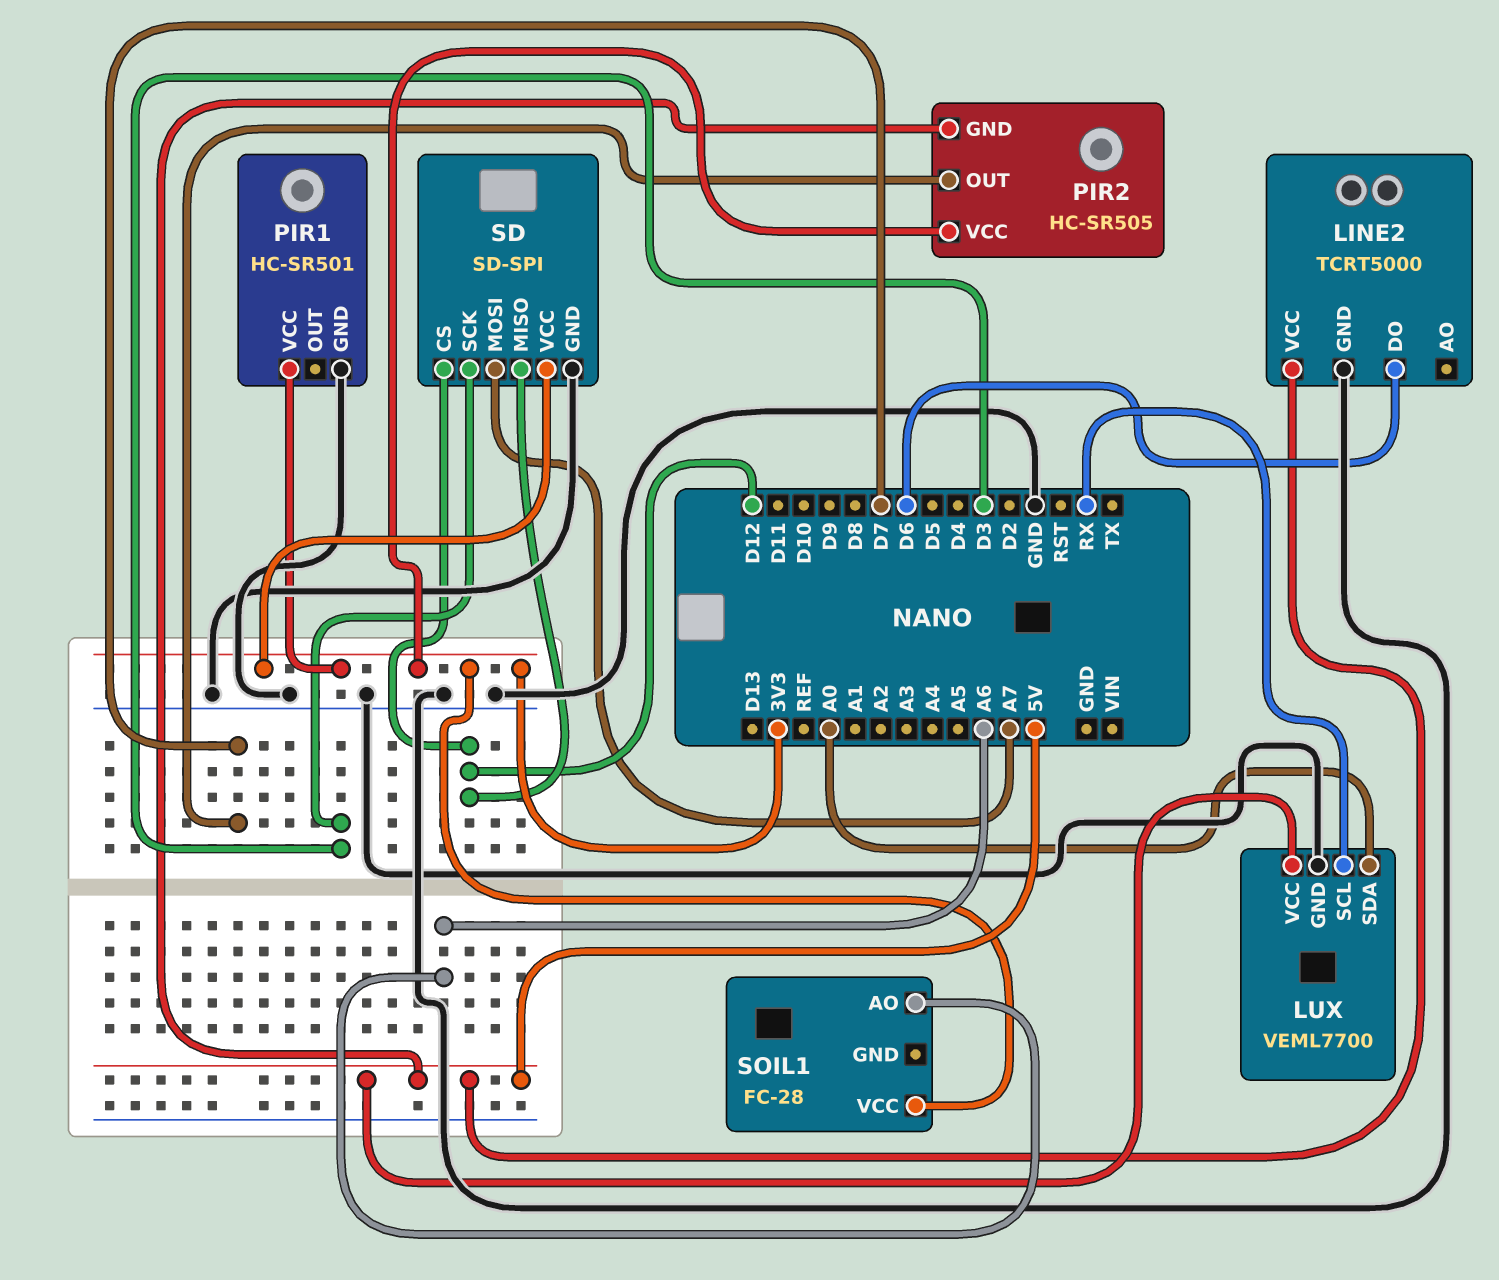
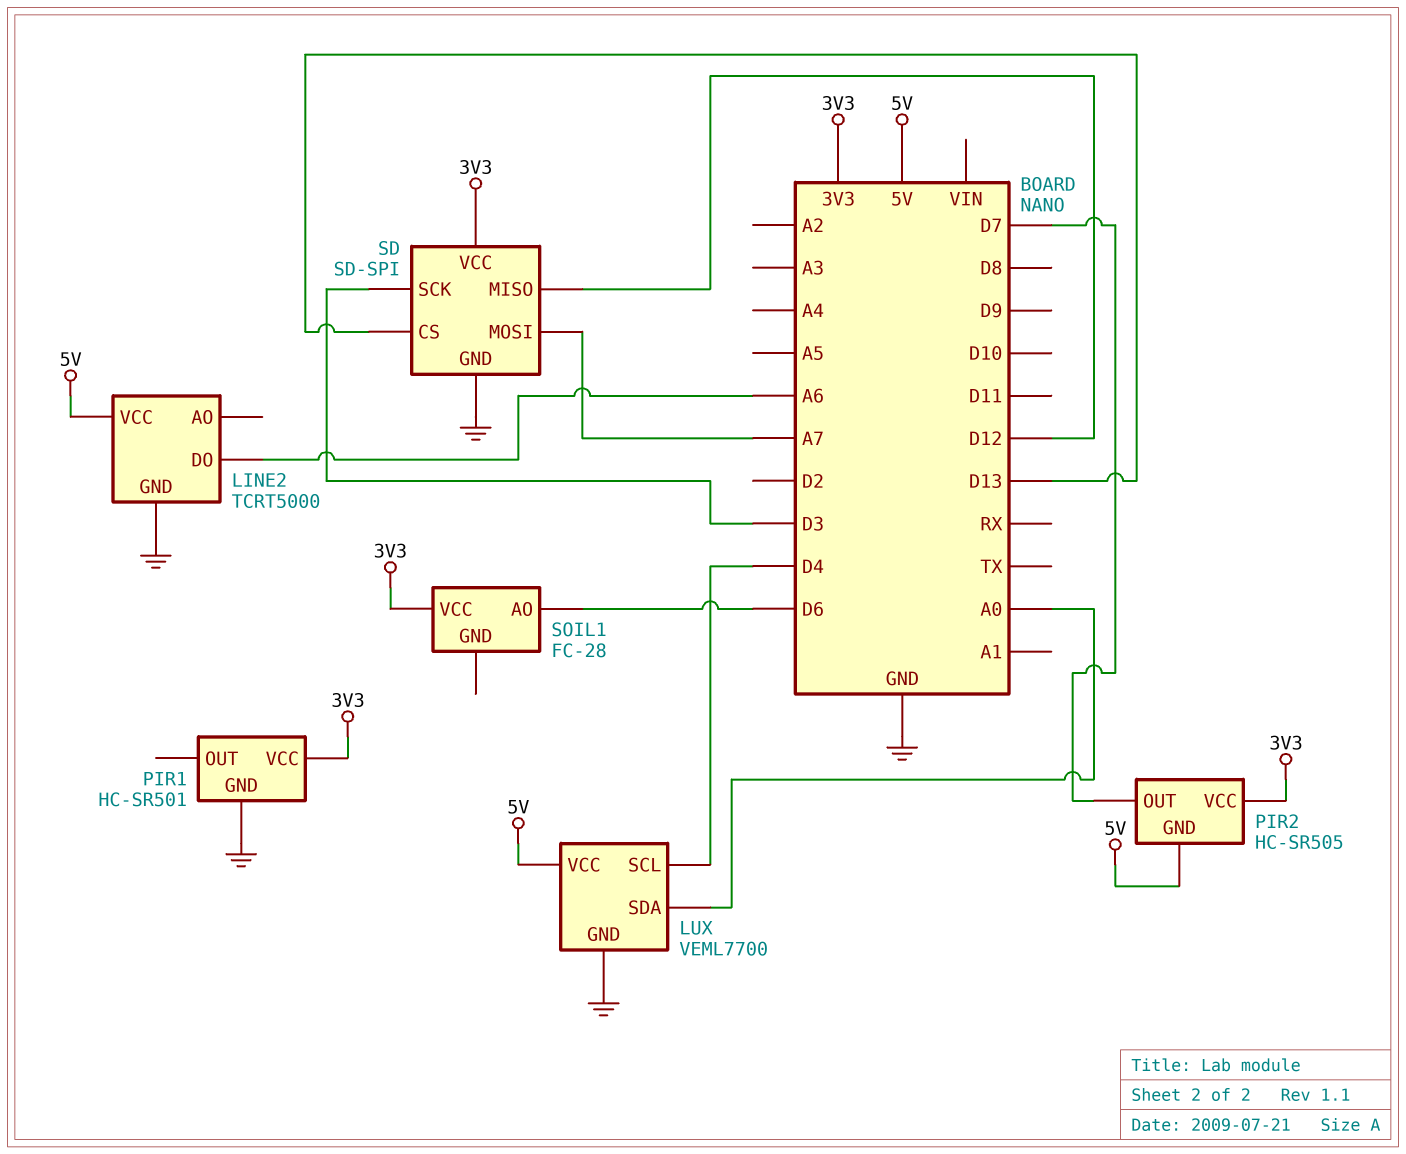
LINE2 pin DO: D6 -> A6
LUX pin SCL: RX -> D4
SD pin CS: D12 -> D13
SOIL1 pin AO: A6 -> D6

